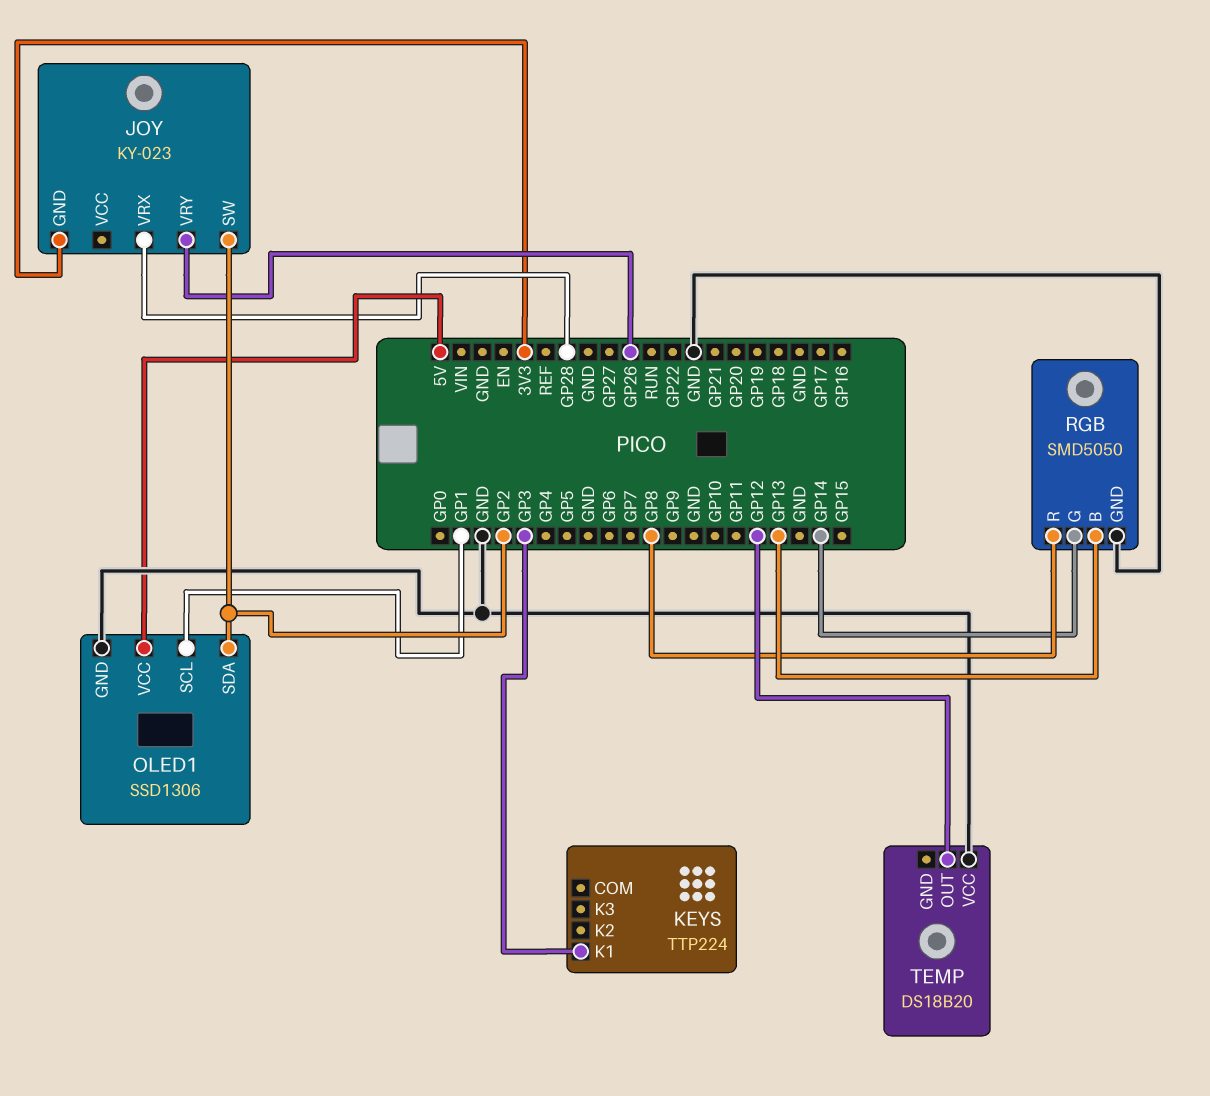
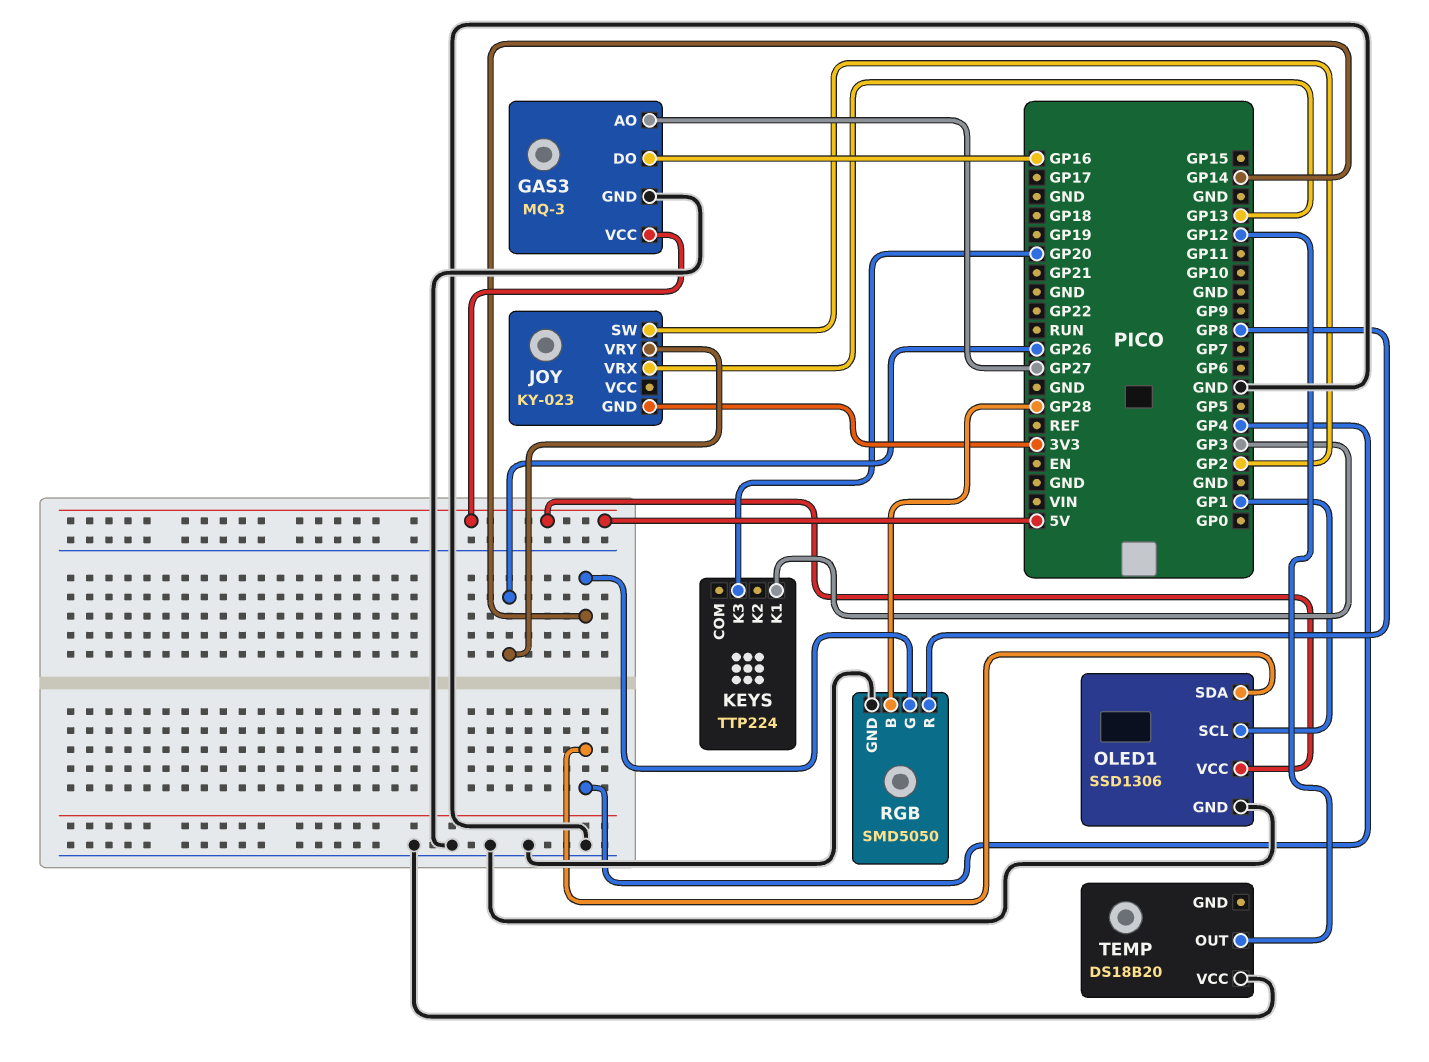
GAS3: none -> MQ-3
GAS3 pin AO: none -> GP27
GAS3 pin DO: none -> GP16
GAS3 pin GND: none -> GND
GAS3 pin VCC: none -> 5V
JOY pin VRX: GP28 -> GP13
KEYS pin K3: none -> GP20
OLED1 pin SDA: GP2 -> GP4
RGB pin B: GP13 -> GP28

